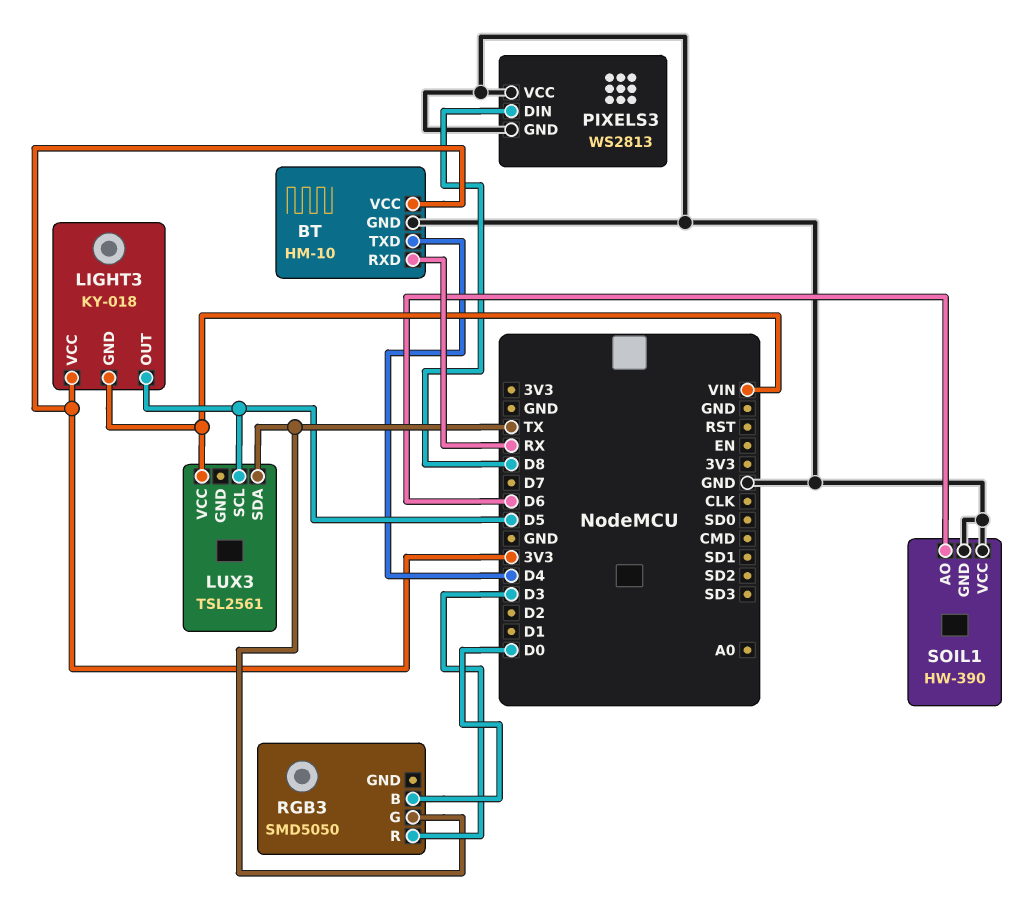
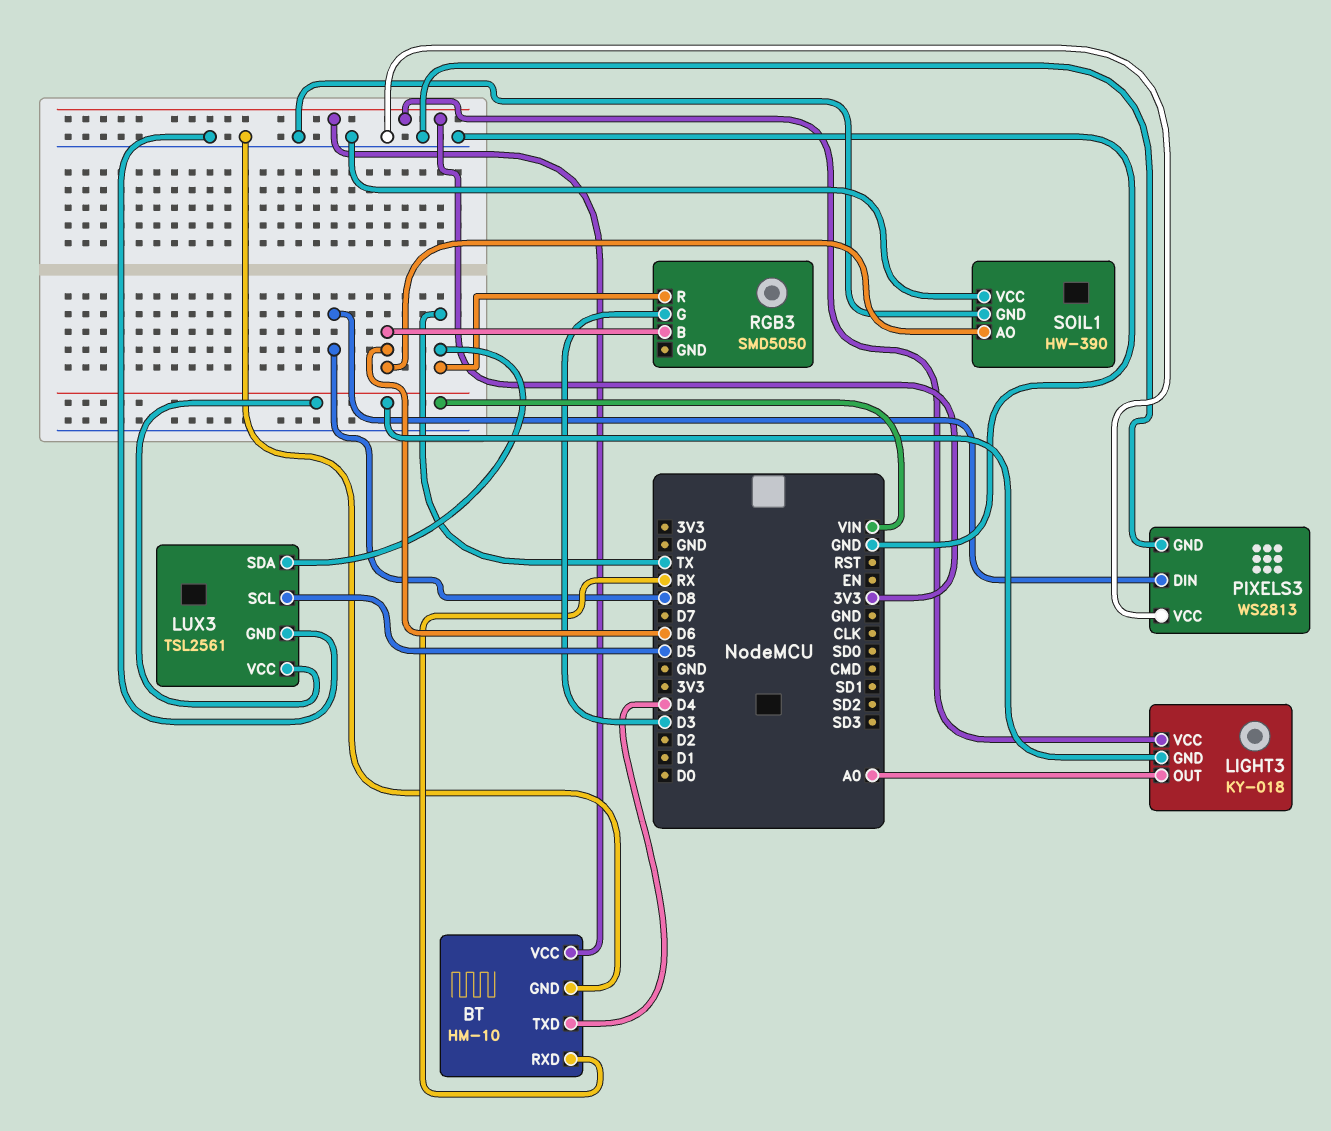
LIGHT3 pin OUT: D5 -> A0
LUX3 pin GND: none -> GND
RGB3 pin B: D0 -> D6
RGB3 pin G: TX -> D3
RGB3 pin R: D3 -> TX

